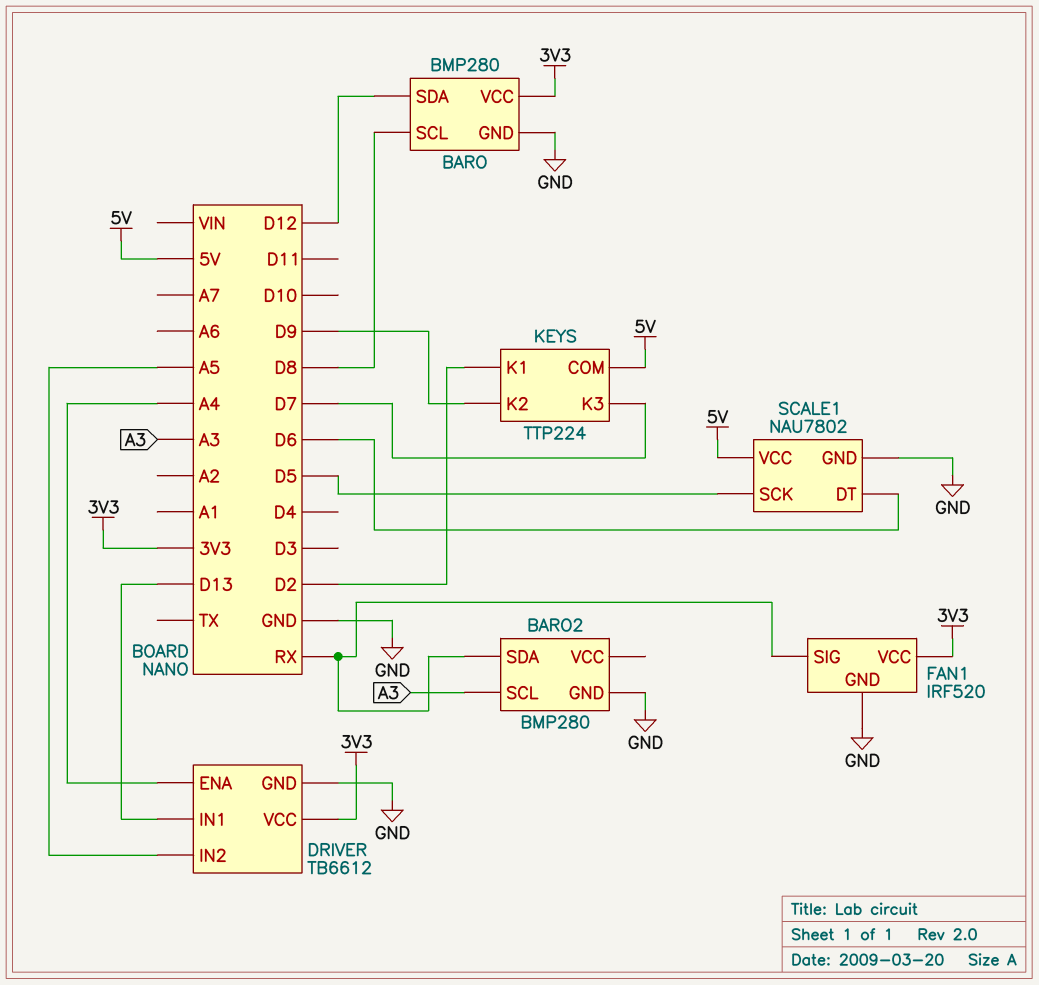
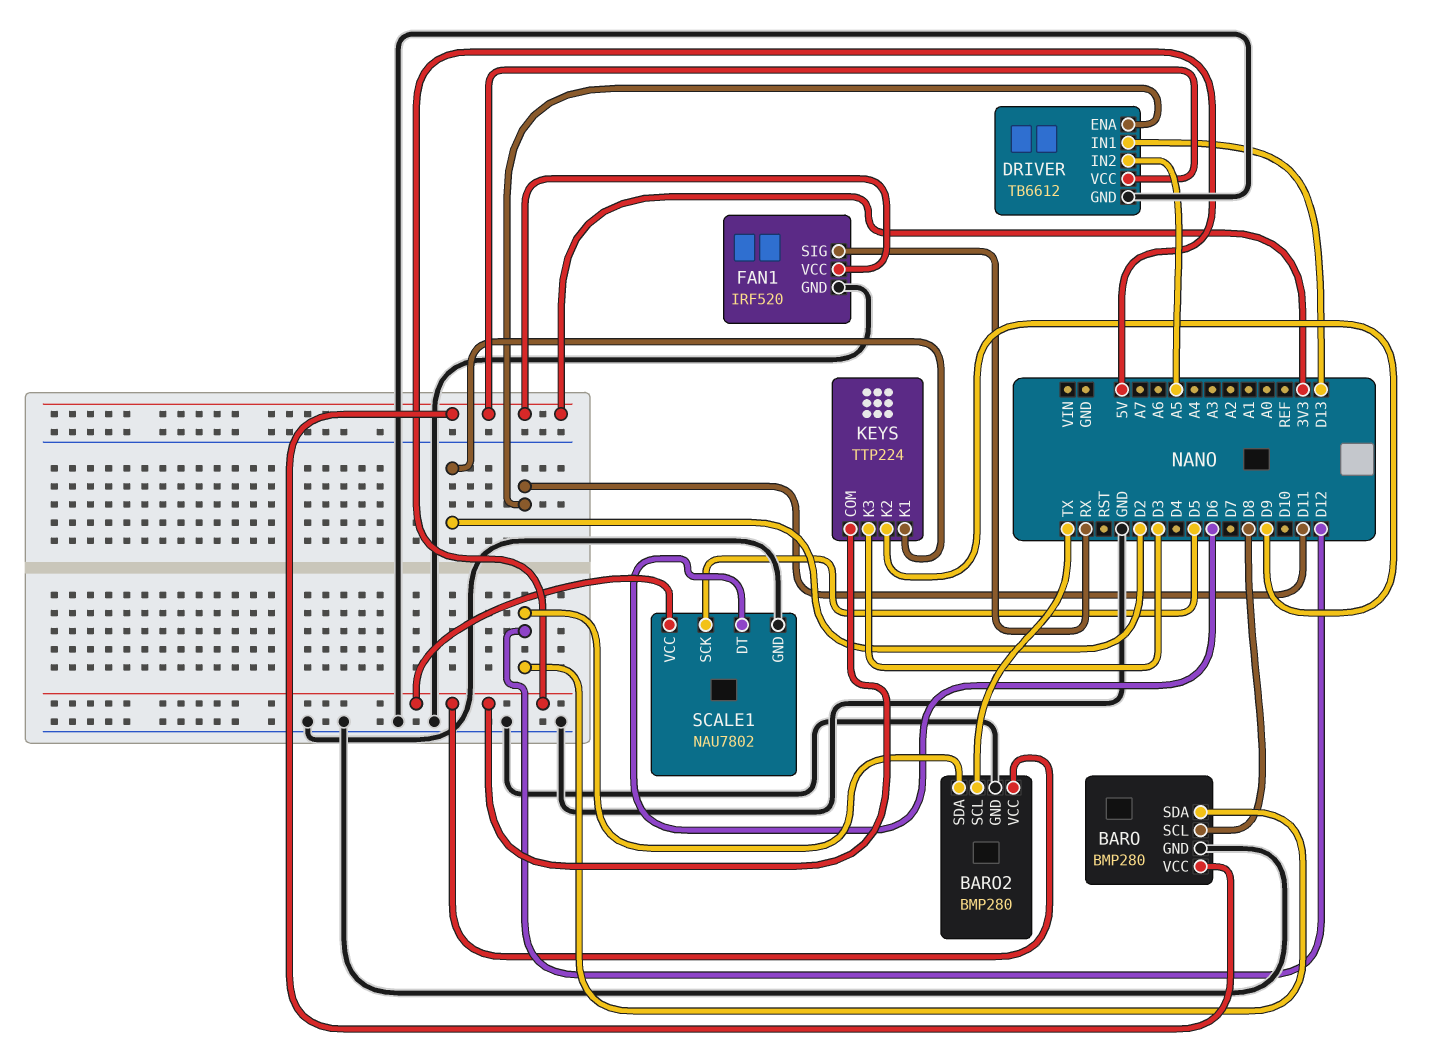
BARO2 pin SCL: A3 -> TX
BARO2 pin SDA: RX -> D12
BARO2 pin VCC: none -> 5V
DRIVER pin ENA: A4 -> D11
KEYS pin K3: D7 -> D3

